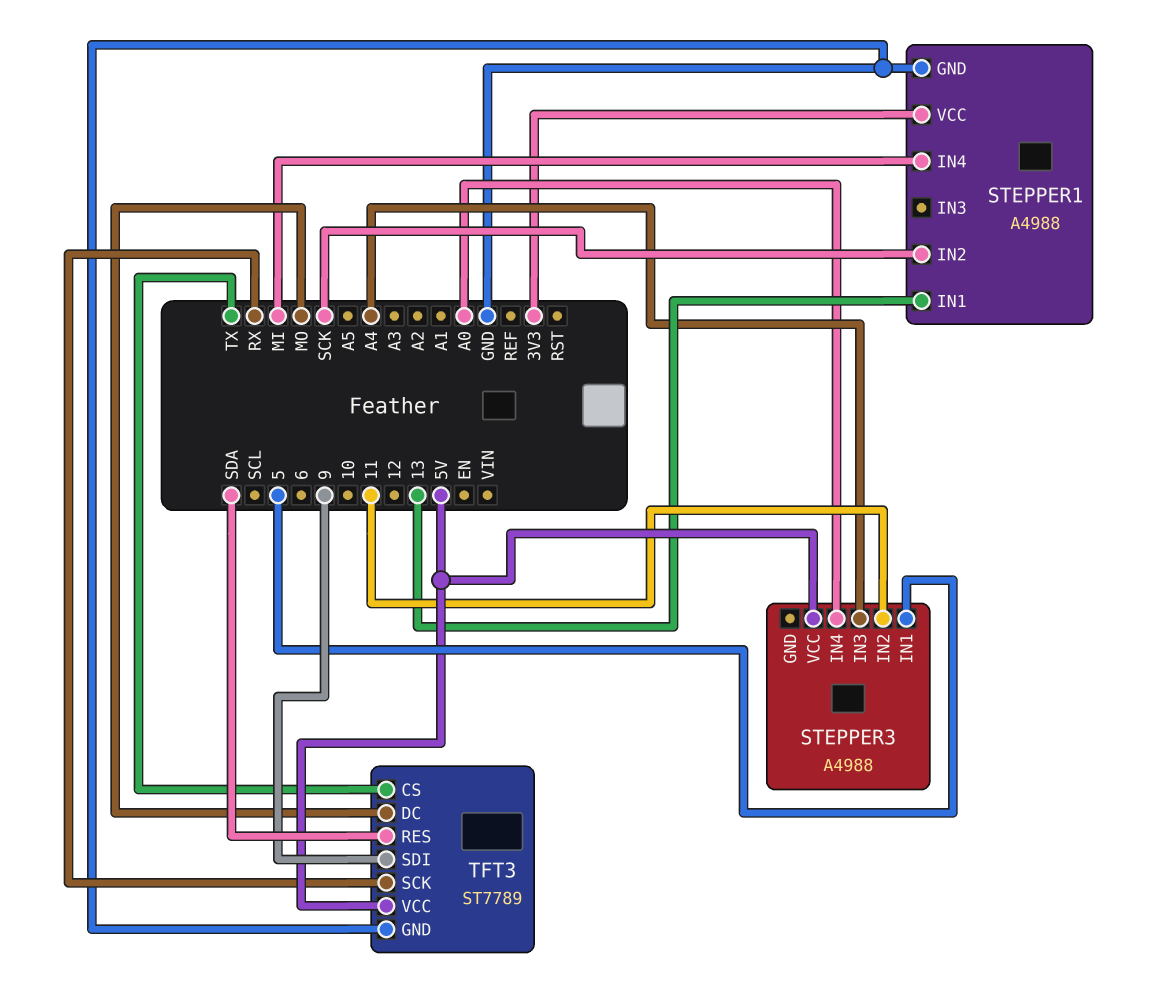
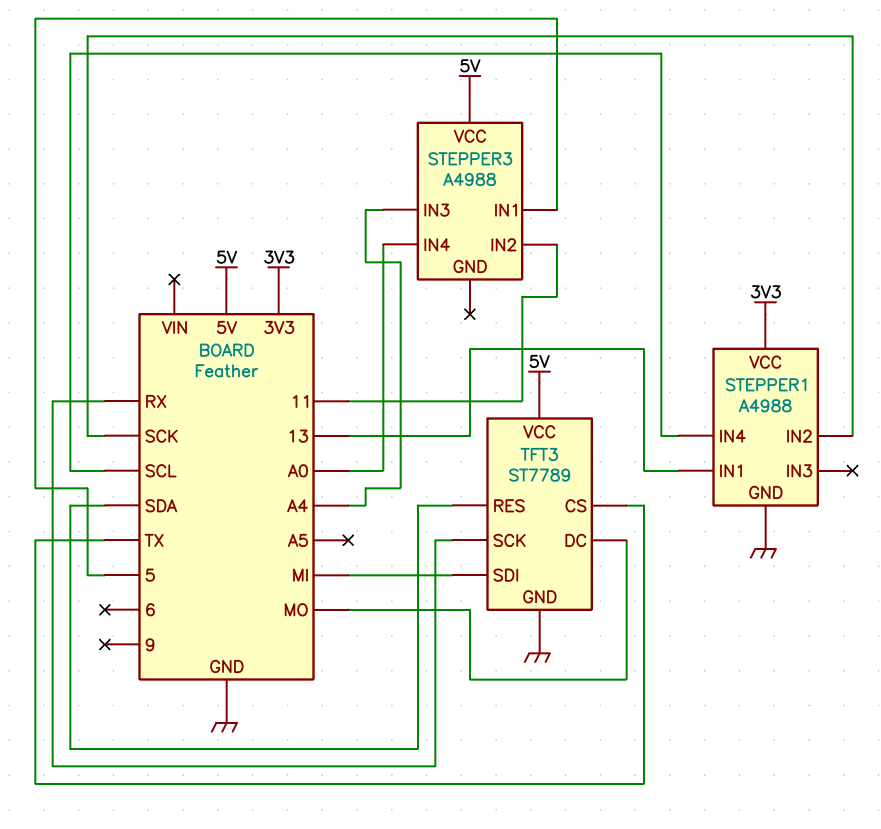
STEPPER1 pin IN4: MI -> SCL
TFT3 pin SDI: 9 -> MI

